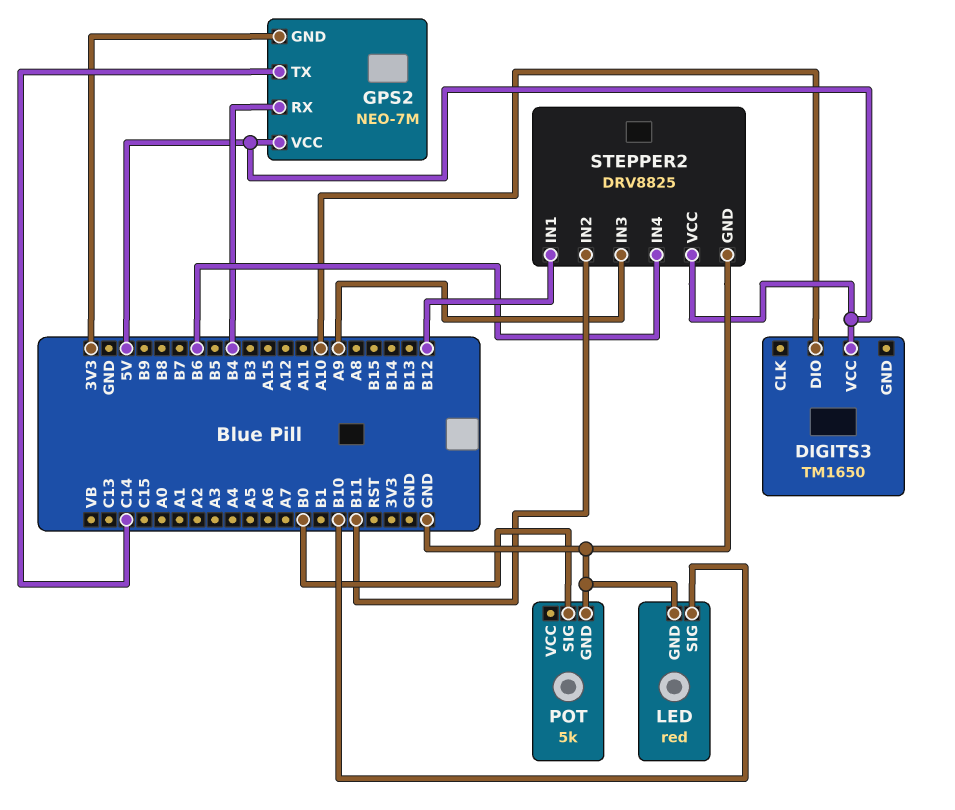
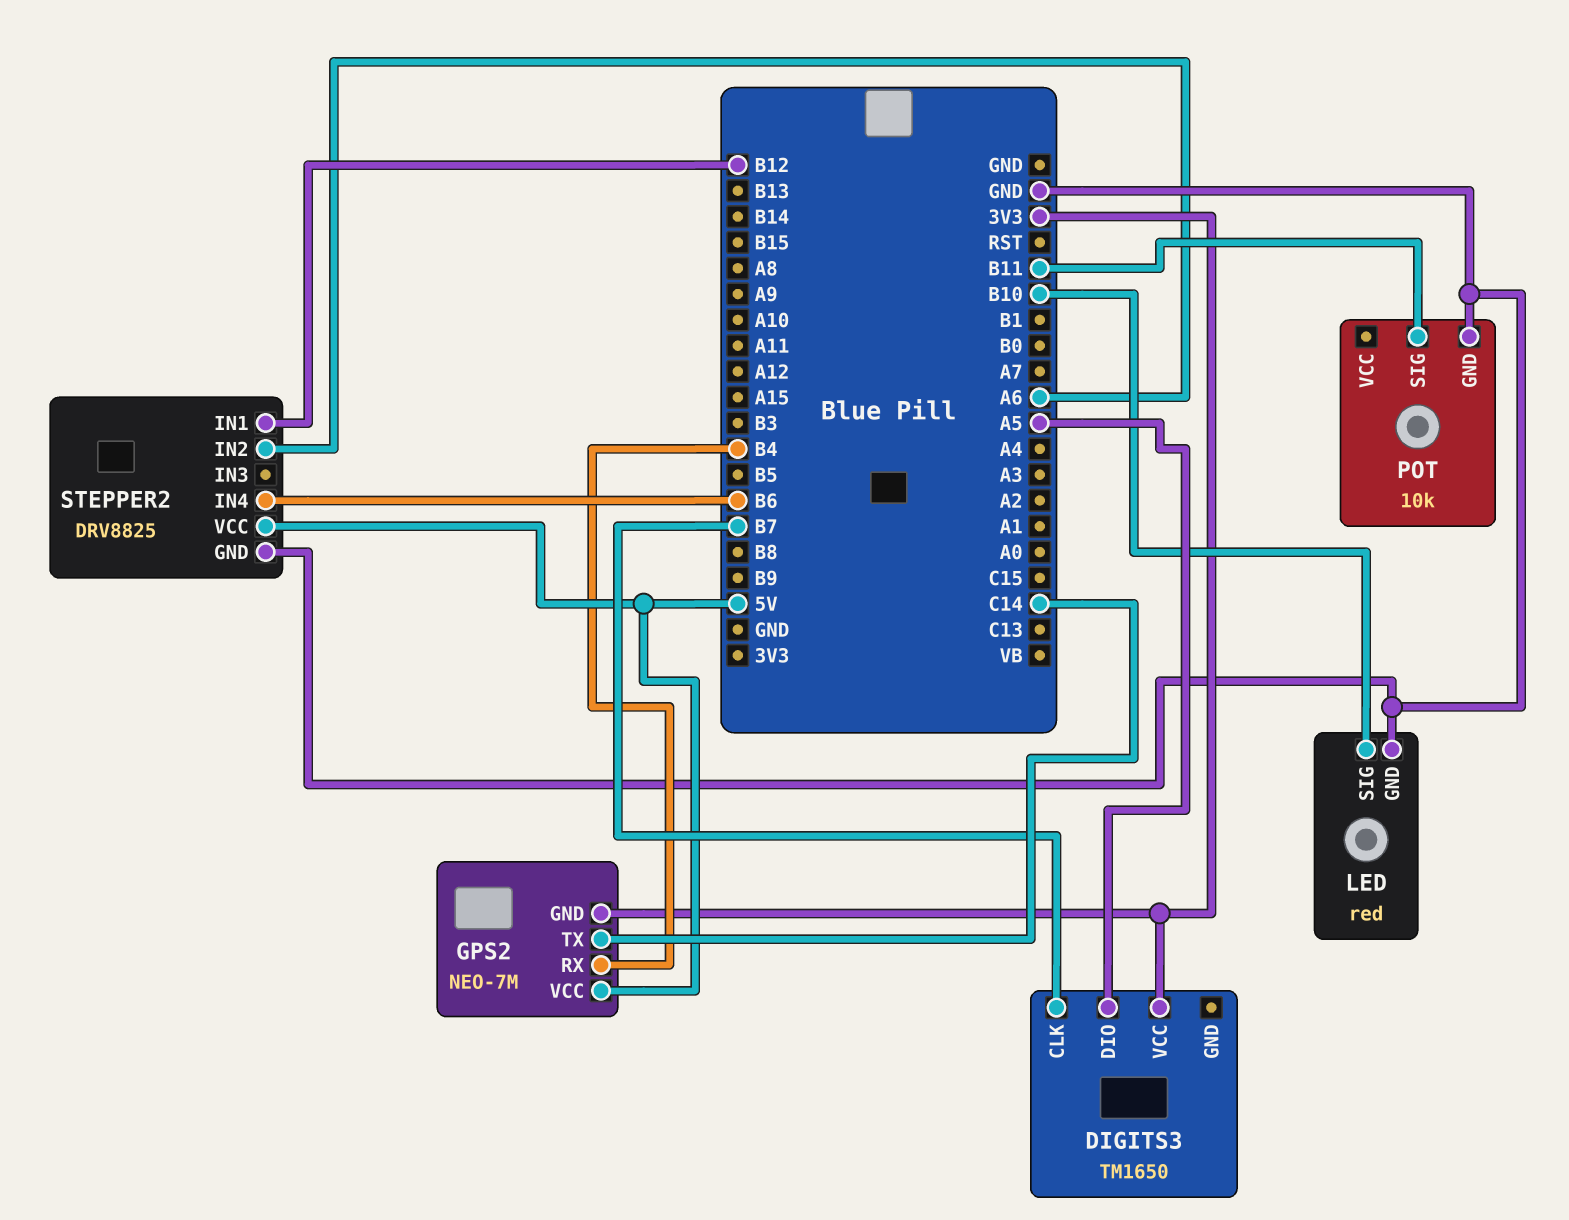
DIGITS3 pin CLK: none -> B7
DIGITS3 pin DIO: A10 -> A5
DIGITS3 pin VCC: 5V -> 3V3
POT: 5k -> 10k
POT pin SIG: B0 -> B11
STEPPER2 pin IN2: B11 -> A6
STEPPER2 pin IN3: A9 -> none

